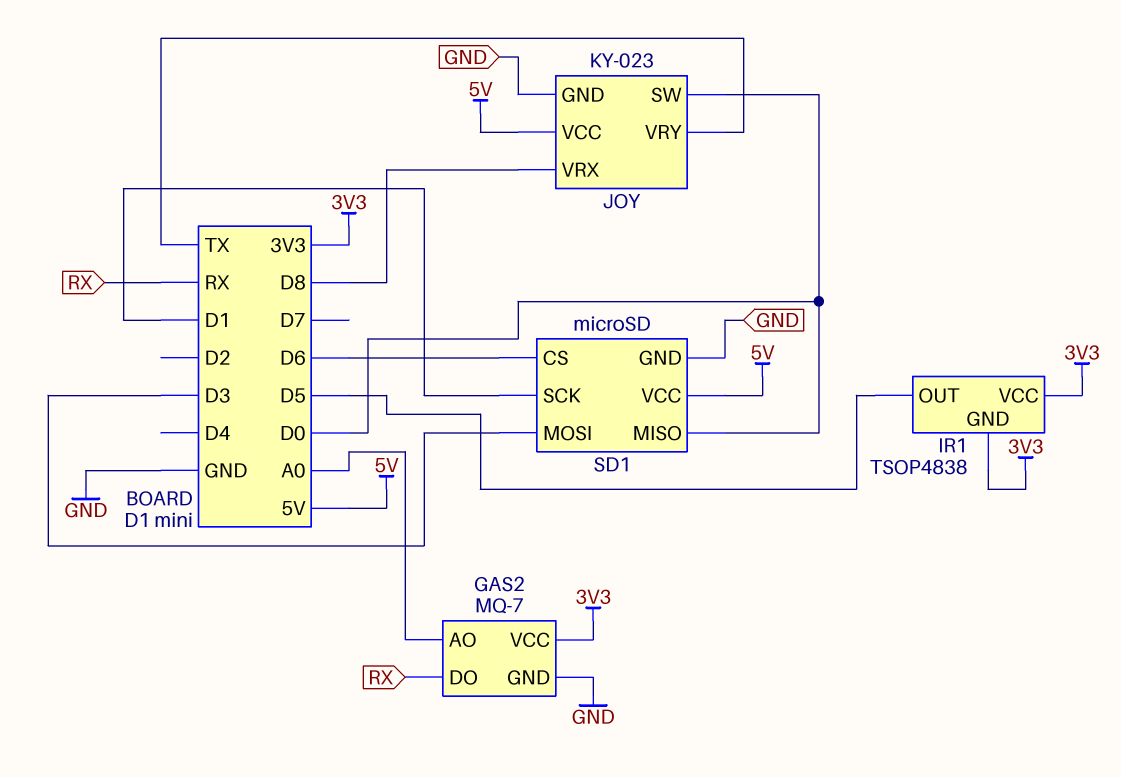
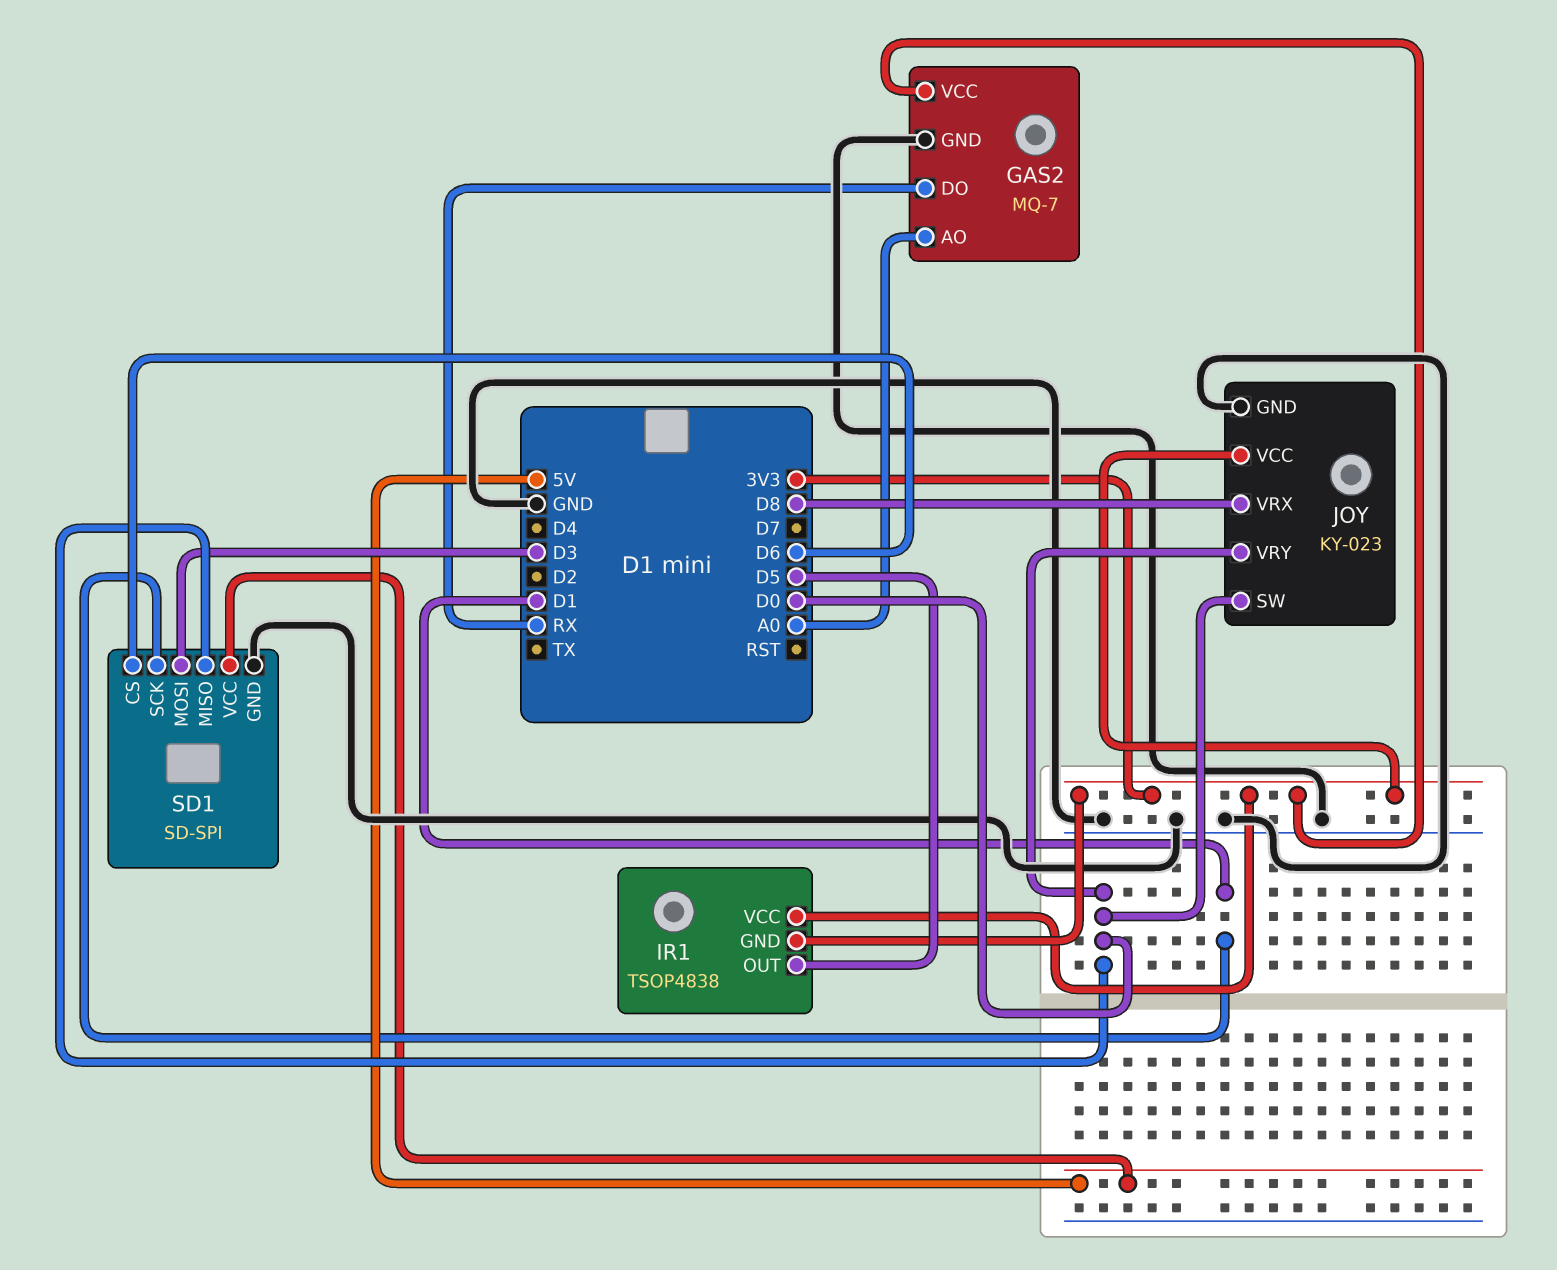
JOY pin VCC: 5V -> 3V3
JOY pin VRY: TX -> D0
SD1: microSD -> SD-SPI

